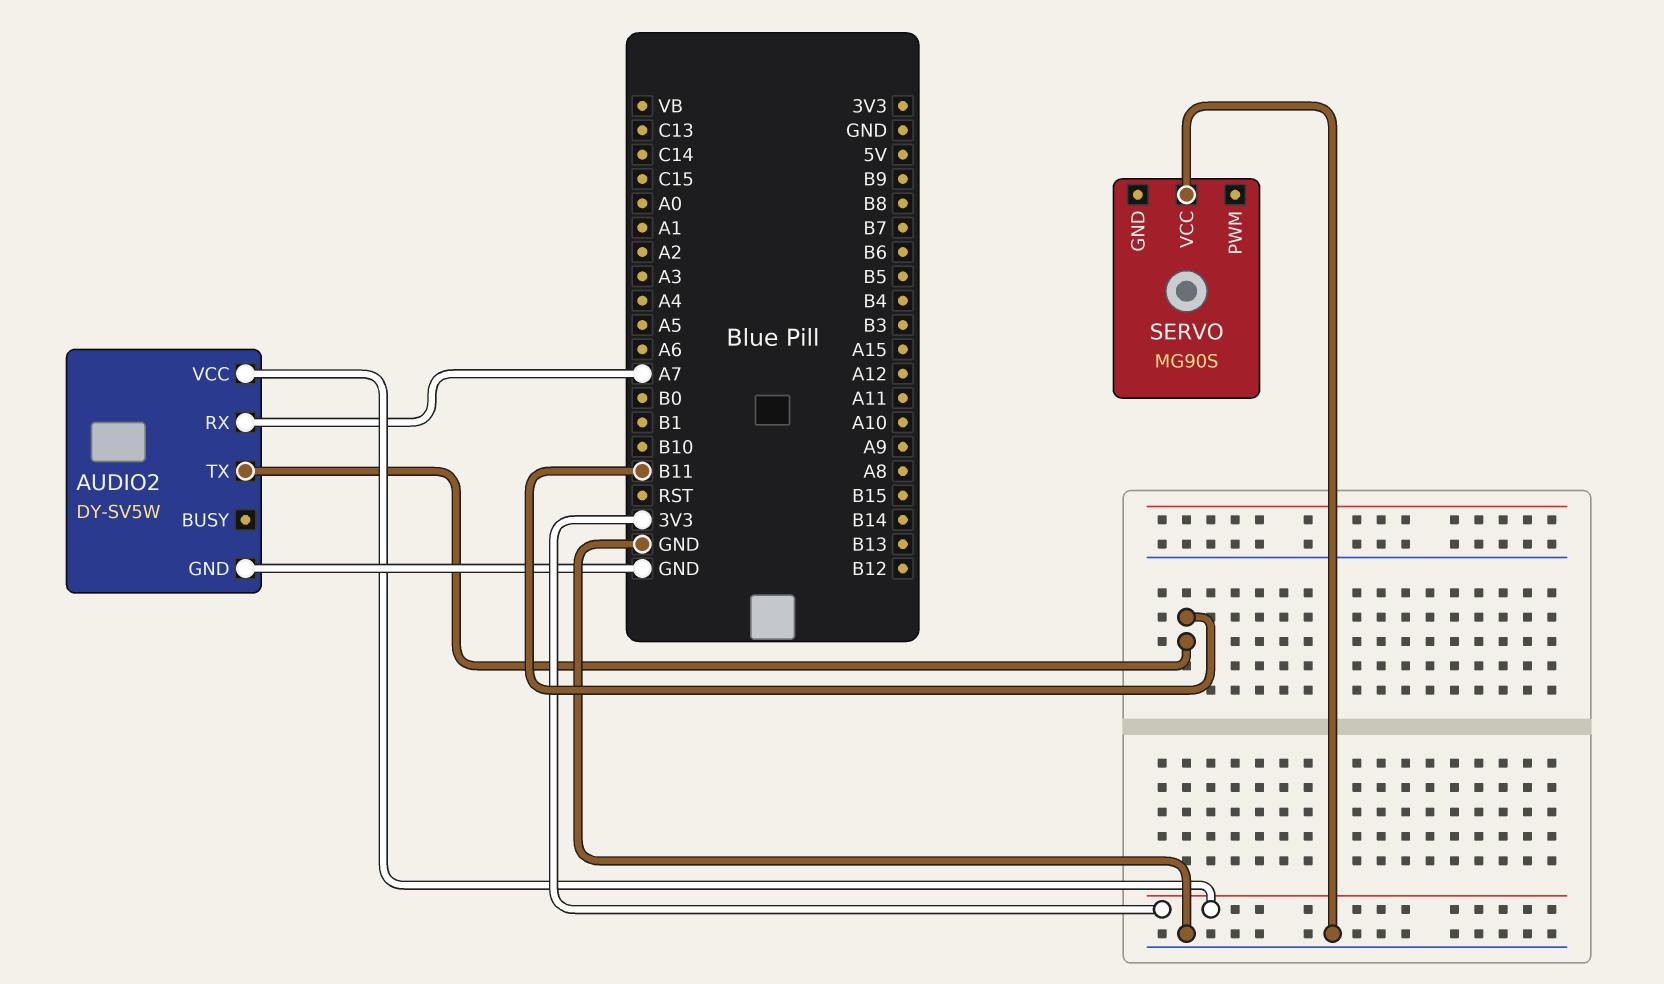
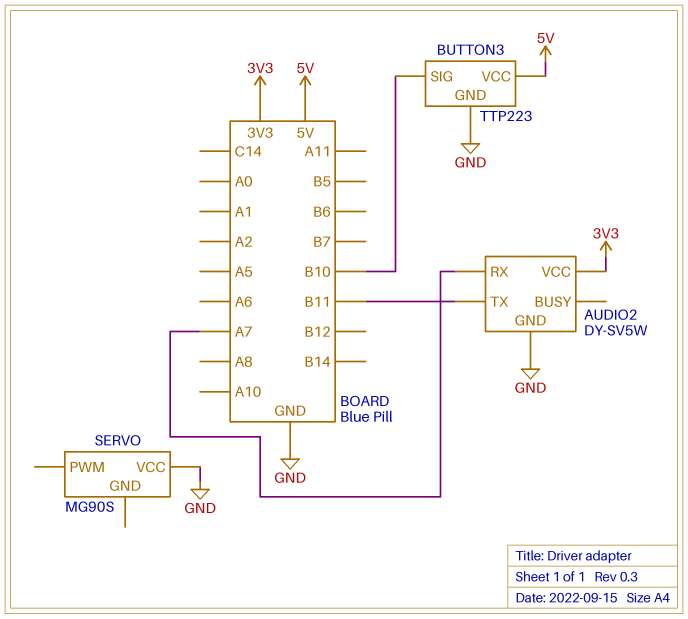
BUTTON3: none -> TTP223
BUTTON3 pin GND: none -> GND
BUTTON3 pin SIG: none -> B10
BUTTON3 pin VCC: none -> 5V

